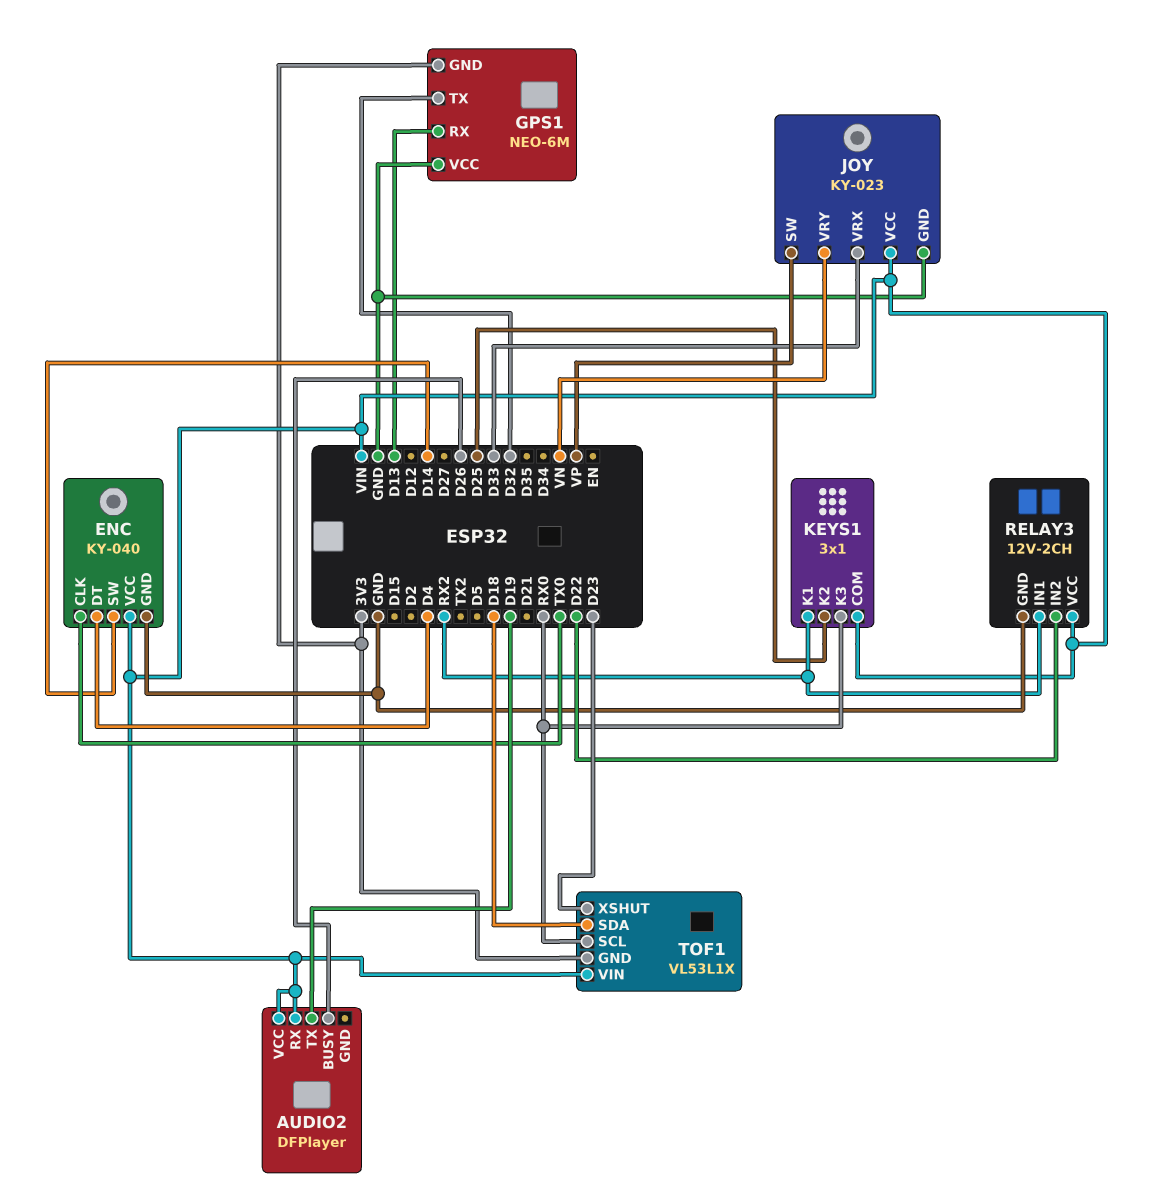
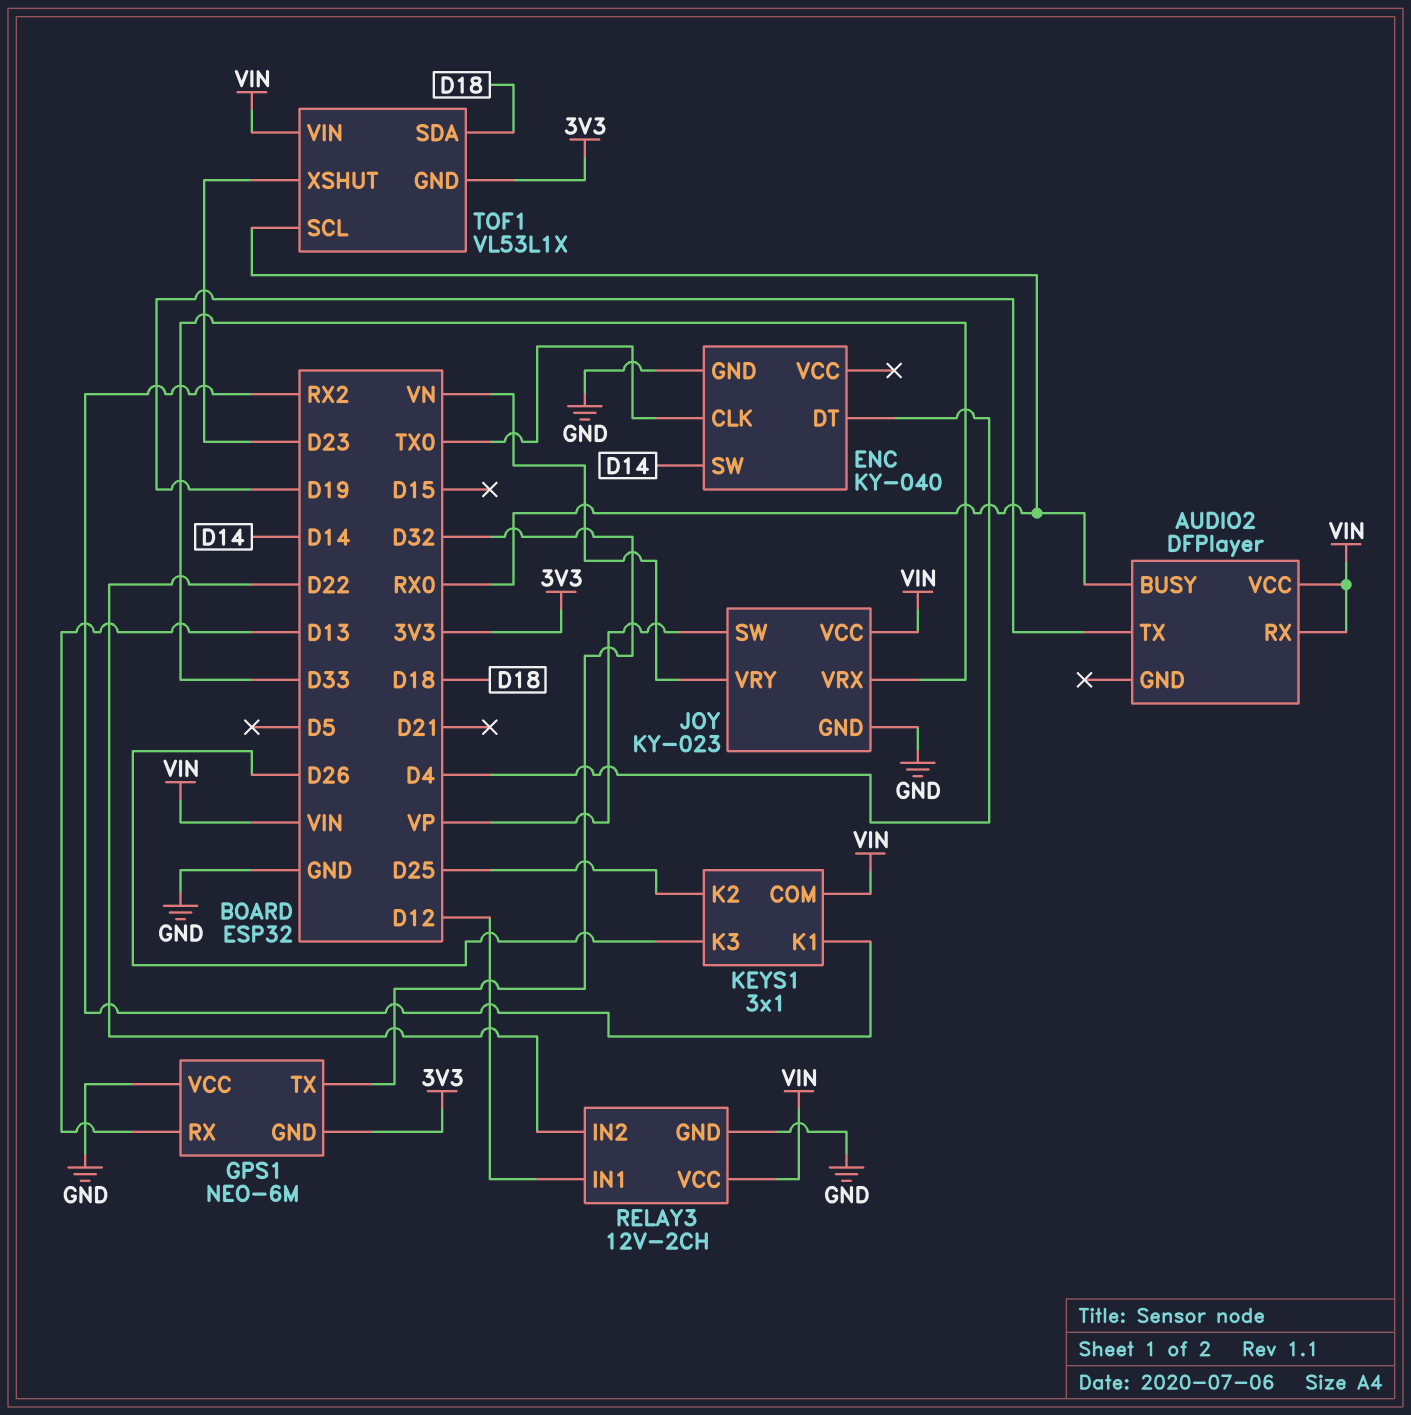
AUDIO2 pin BUSY: D26 -> RX0
ENC pin VCC: VIN -> none
KEYS1 pin K3: RX0 -> D26
RELAY3 pin IN1: RX2 -> D12

